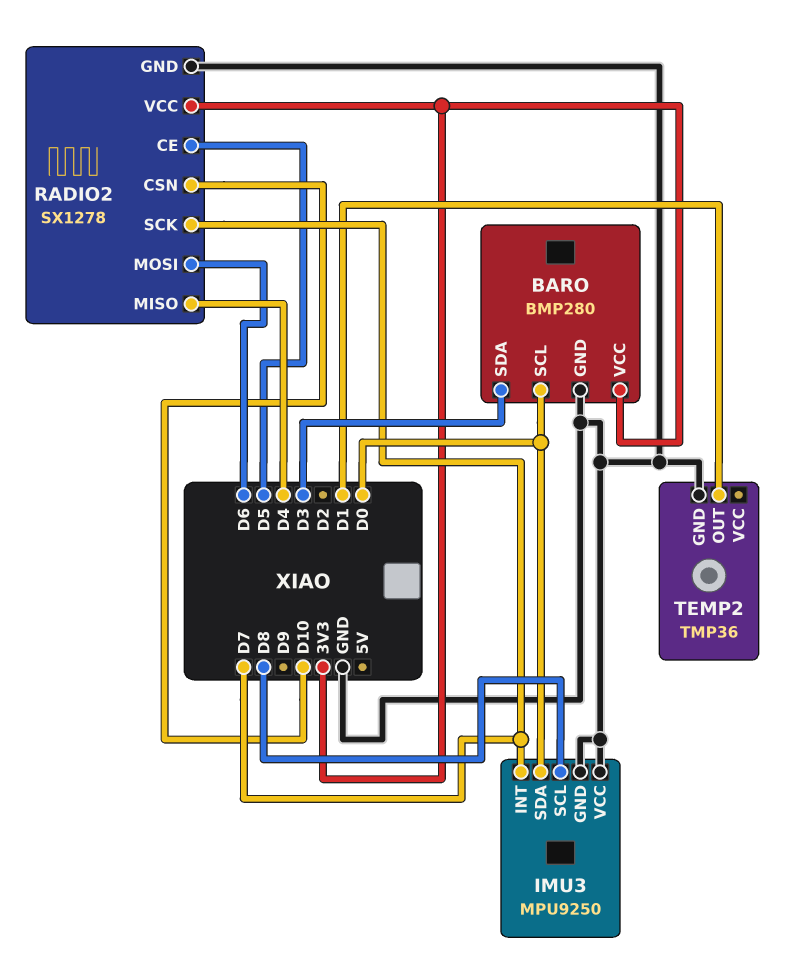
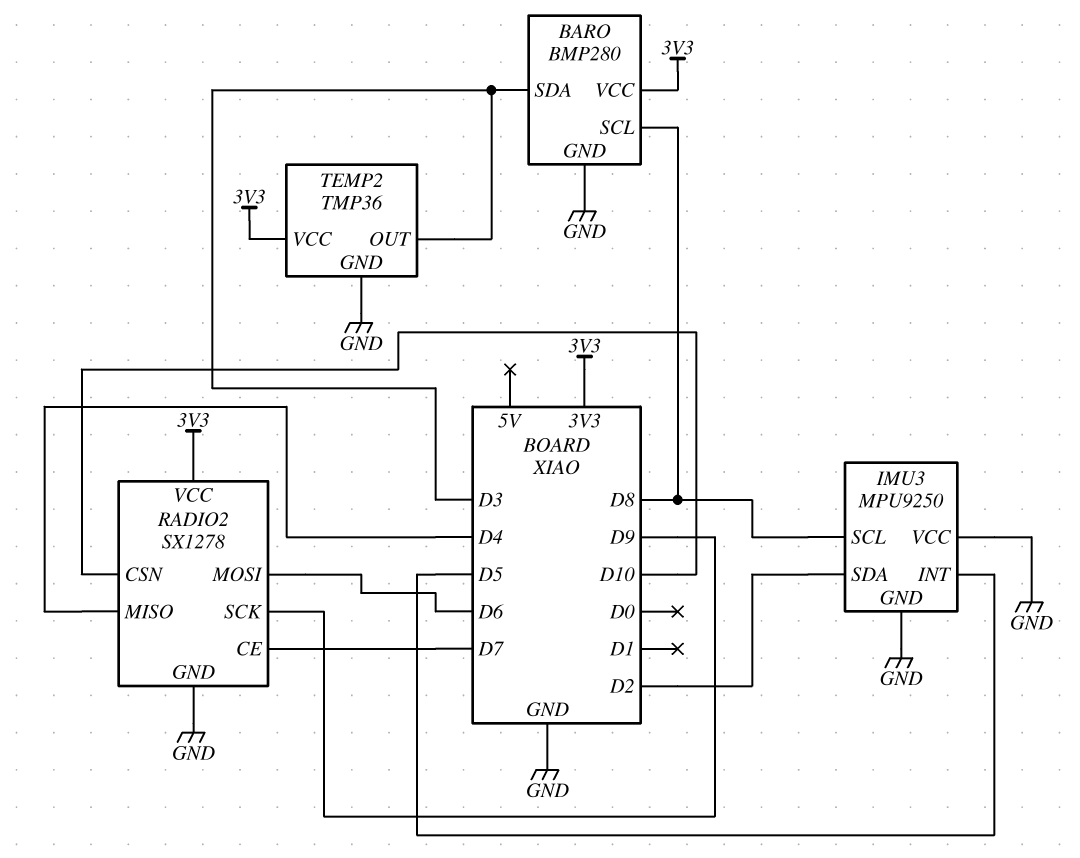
BARO pin SCL: D0 -> D8
IMU3 pin INT: D7 -> D5
IMU3 pin SDA: D0 -> D2
RADIO2 pin CE: D5 -> D7
RADIO2 pin SCK: D7 -> D9
TEMP2 pin OUT: D1 -> D3
TEMP2 pin VCC: none -> 3V3

